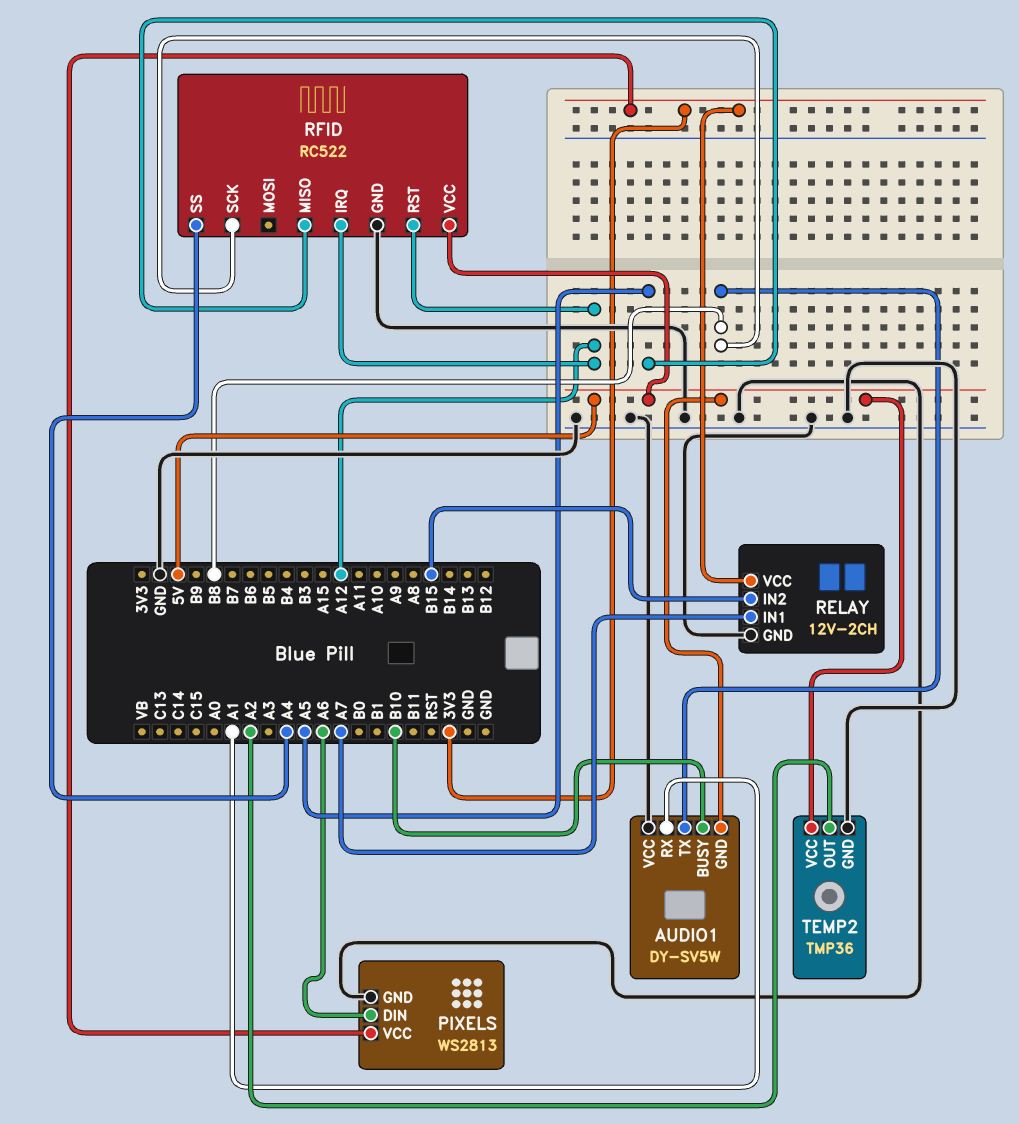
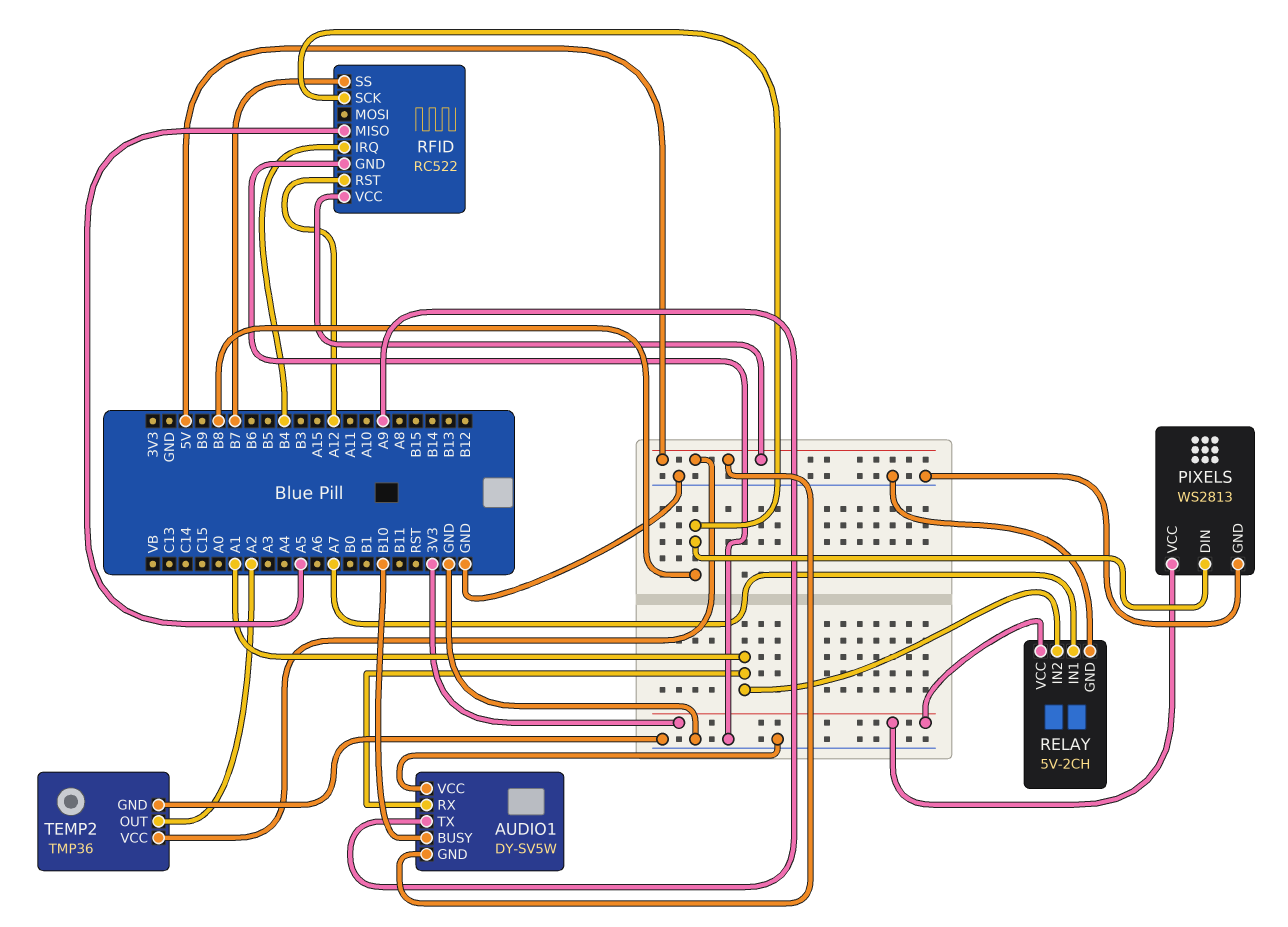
AUDIO1 pin TX: B8 -> A9
PIXELS pin DIN: A6 -> B8
RELAY: 12V-2CH -> 5V-2CH
RELAY pin IN2: B15 -> A1
RFID pin IRQ: A12 -> B4
RFID pin SS: A4 -> B7

